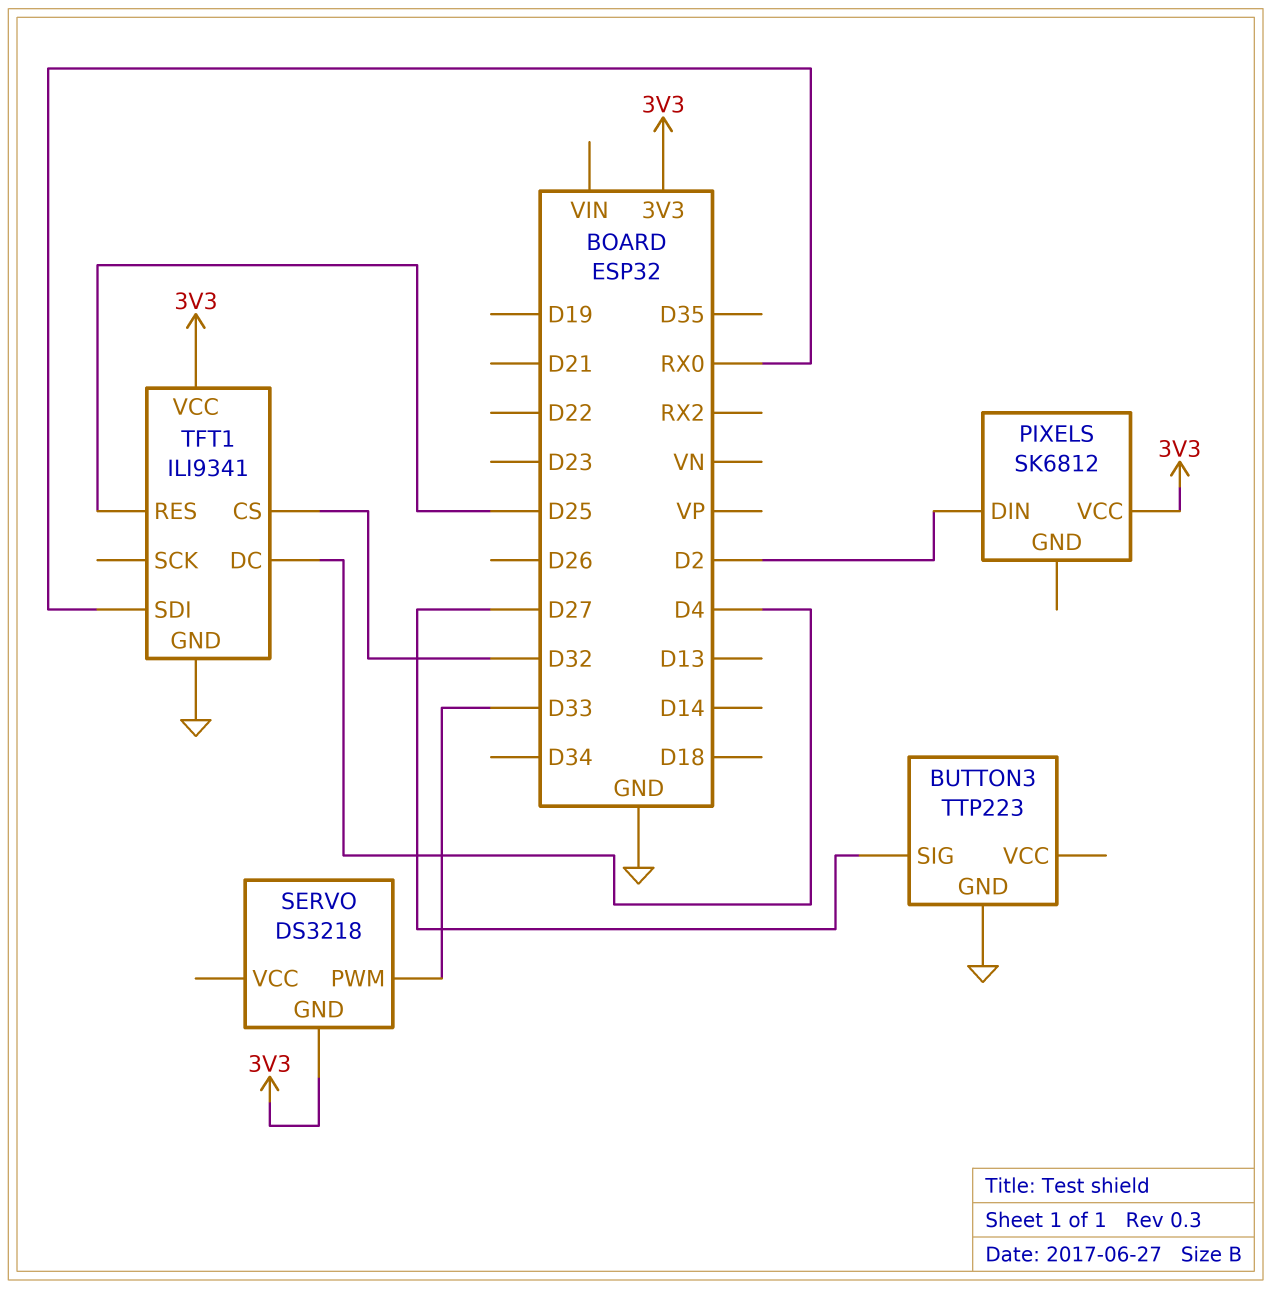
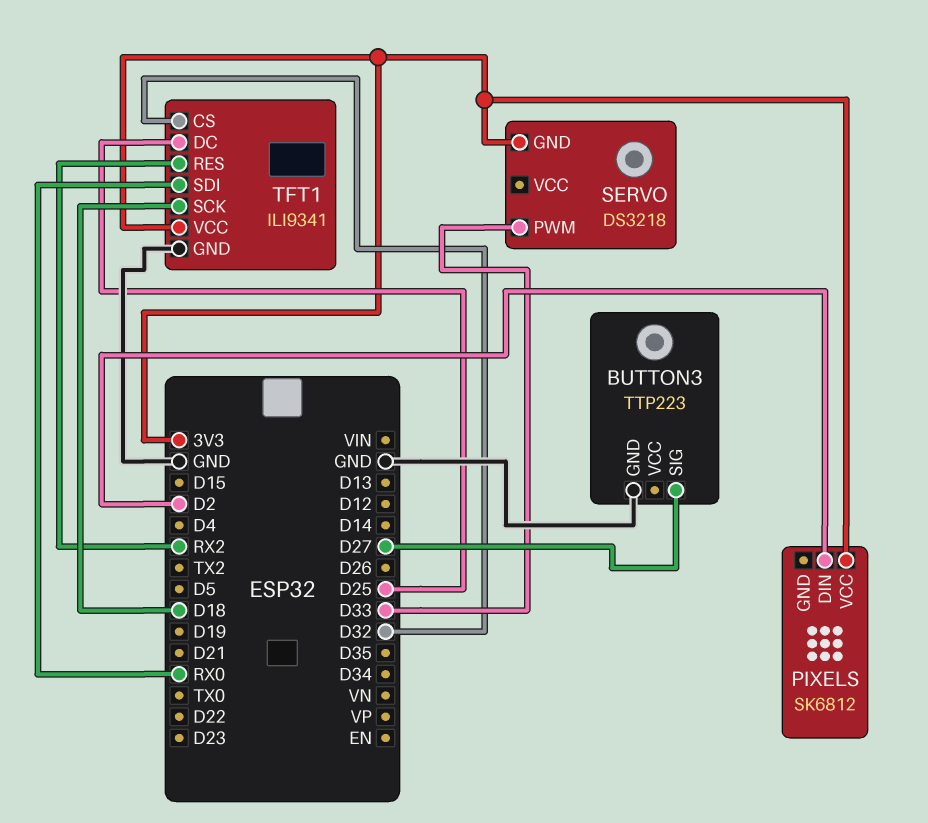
TFT1 pin DC: D4 -> D25
TFT1 pin RES: D25 -> RX2
TFT1 pin SCK: none -> D18

